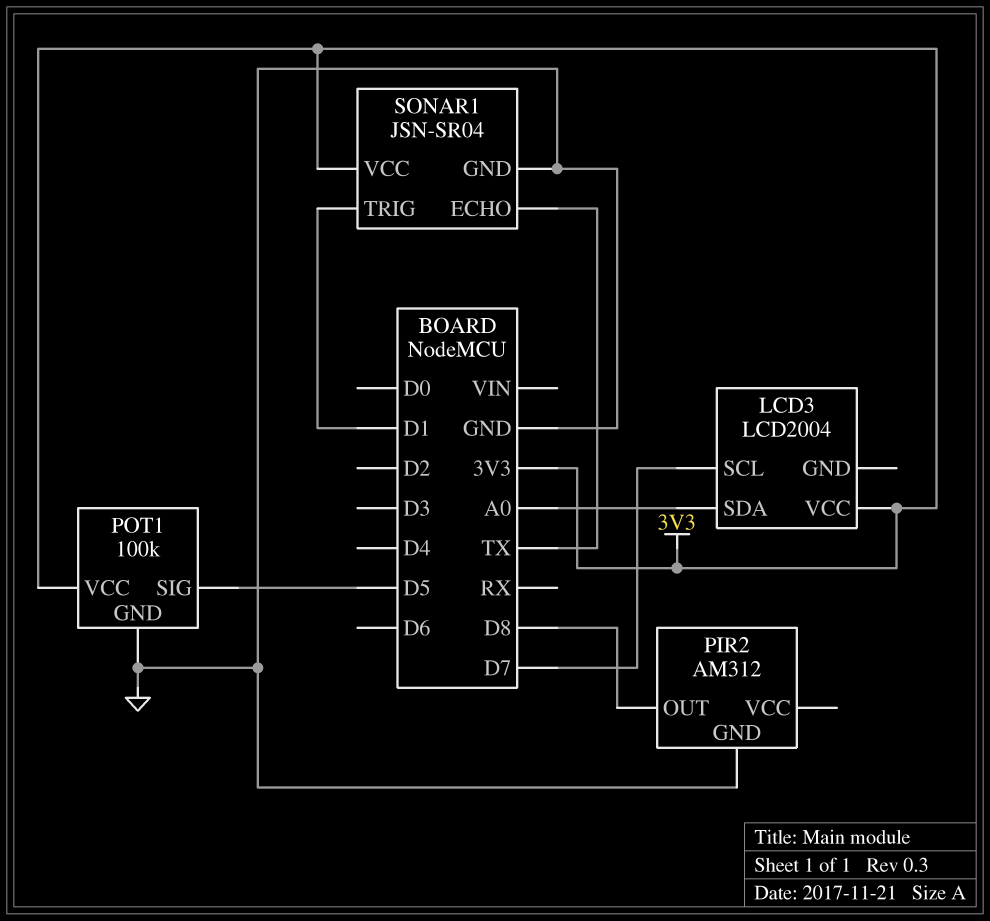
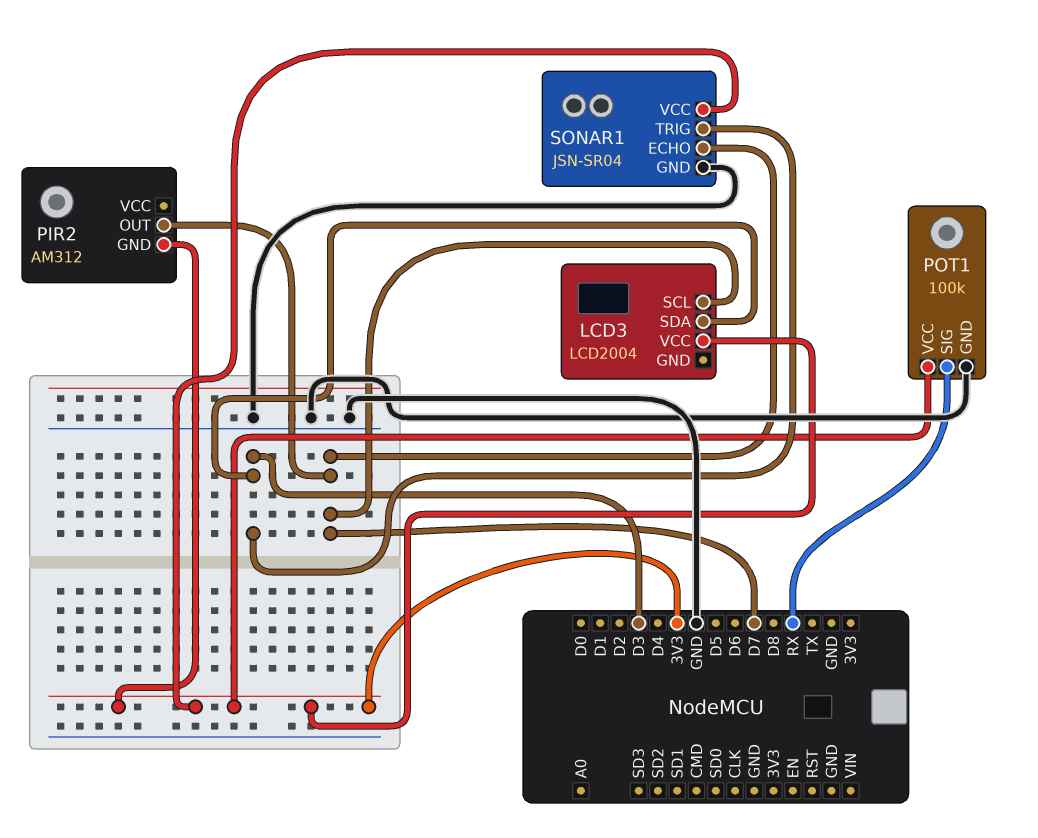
LCD3 pin SDA: A0 -> D3
PIR2 pin GND: GND -> 3V3
PIR2 pin OUT: D8 -> D7
POT1 pin SIG: D5 -> RX
SONAR1 pin ECHO: TX -> D7
SONAR1 pin TRIG: D1 -> D3

